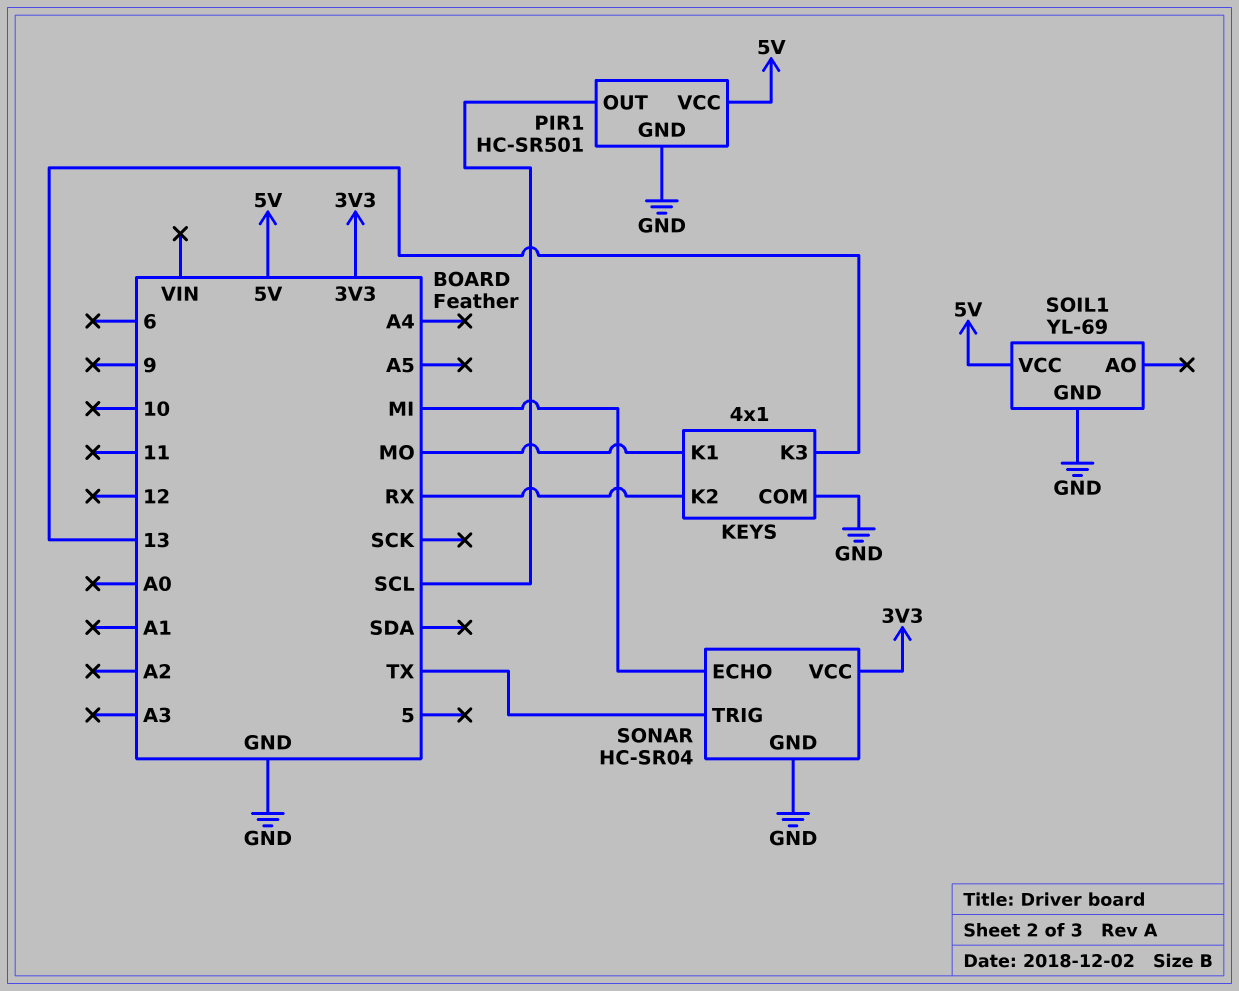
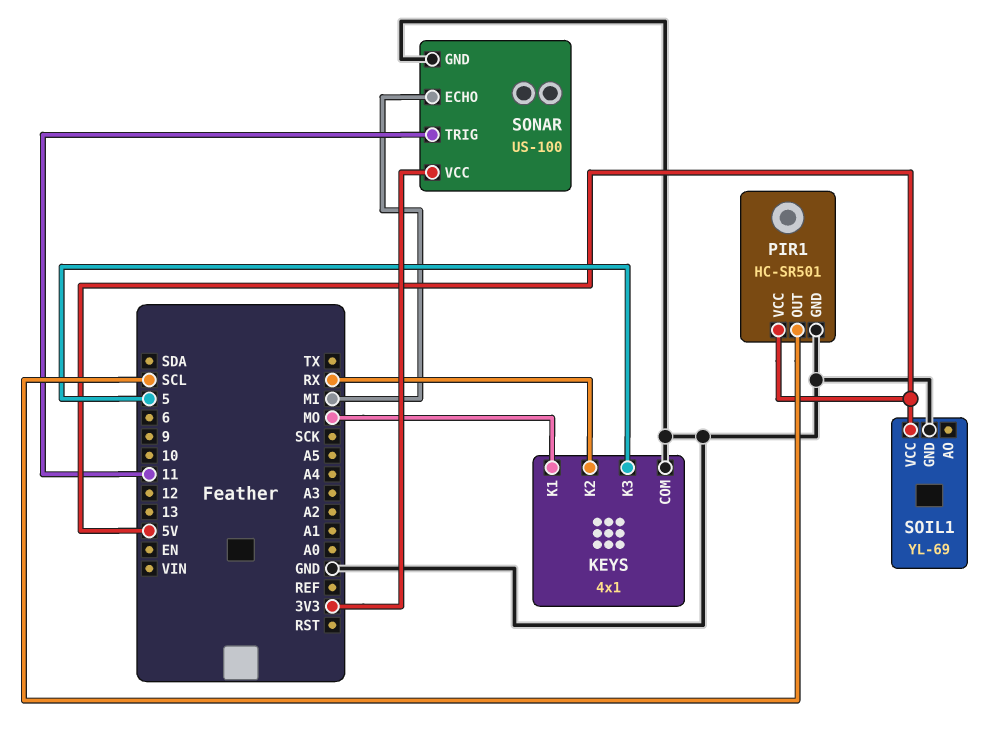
KEYS pin K3: 13 -> 5
SONAR: HC-SR04 -> US-100
SONAR pin TRIG: TX -> 11

